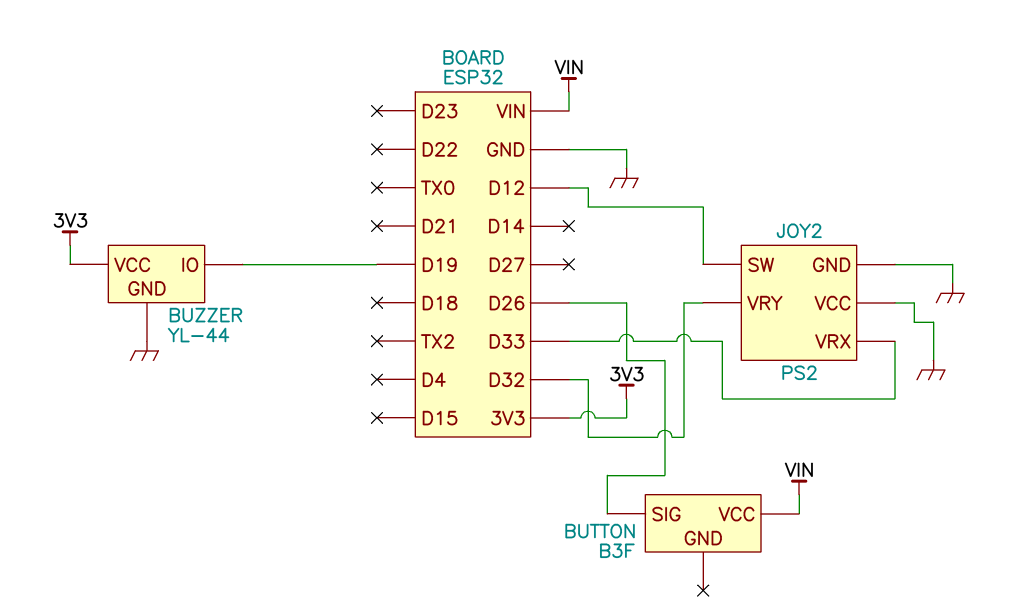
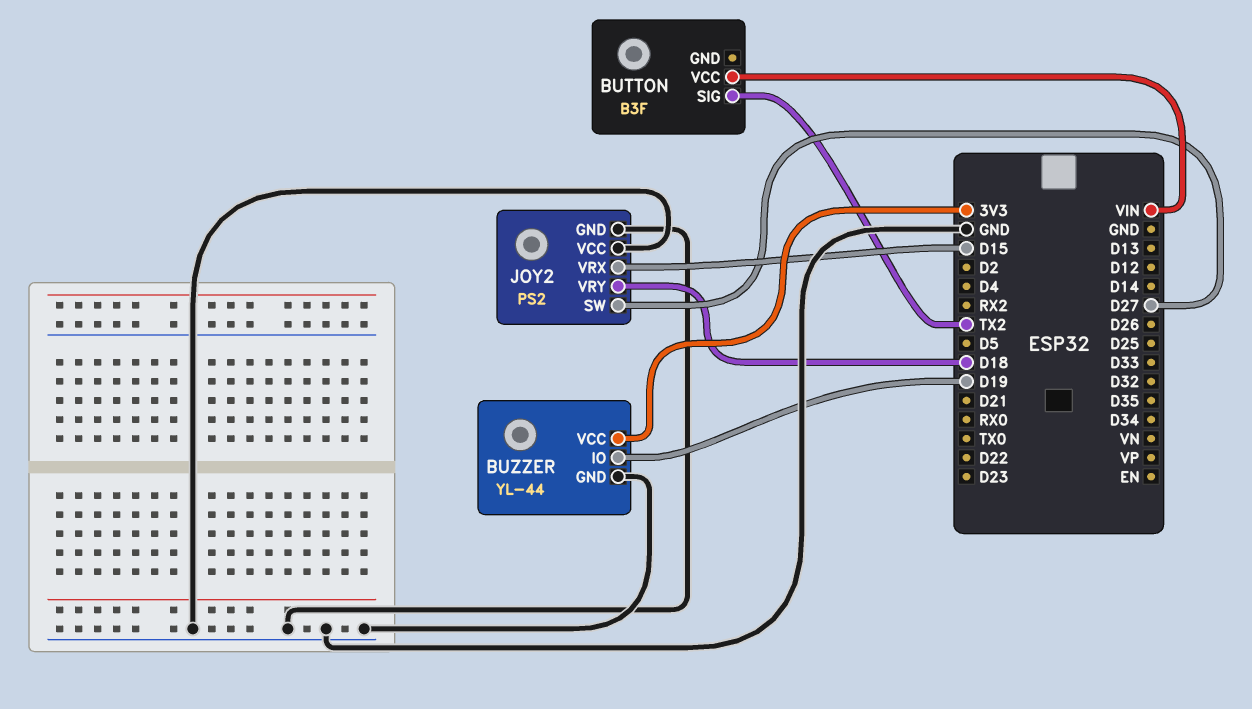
BUTTON pin SIG: D26 -> TX2
JOY2 pin SW: D12 -> D27
JOY2 pin VRX: D33 -> D15
JOY2 pin VRY: D32 -> D18

